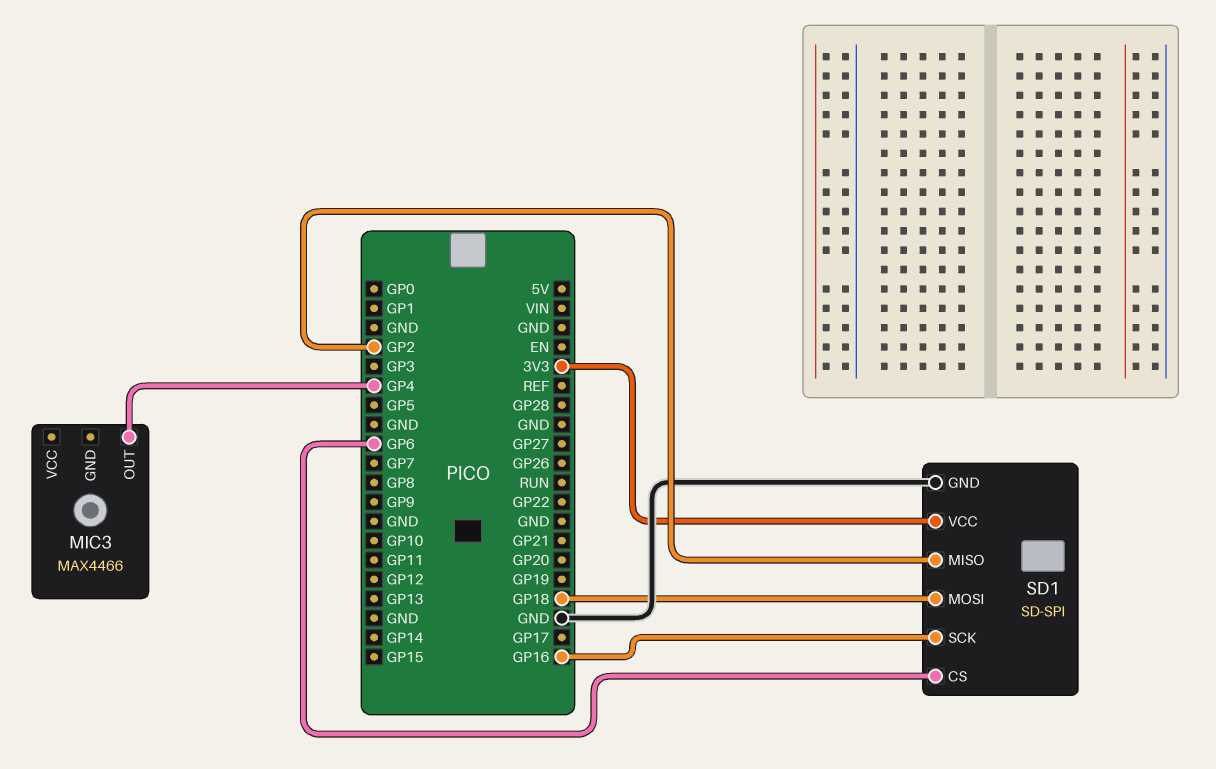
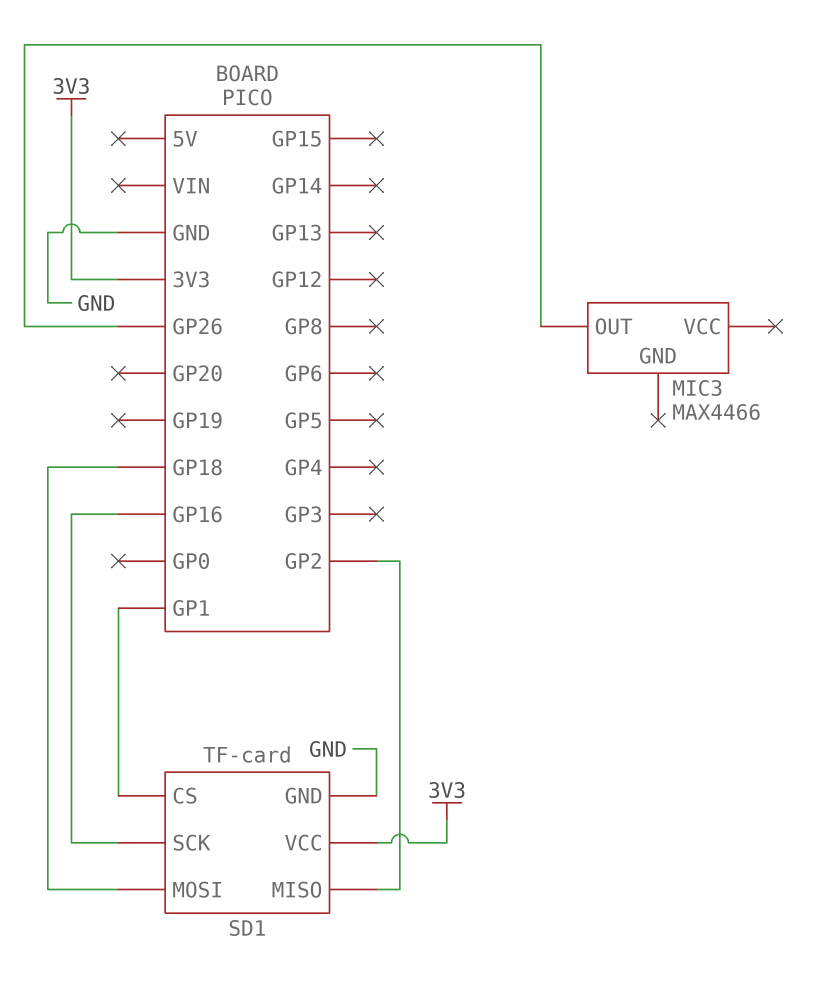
MIC3 pin OUT: GP4 -> GP26
SD1: SD-SPI -> TF-card
SD1 pin CS: GP6 -> GP1

